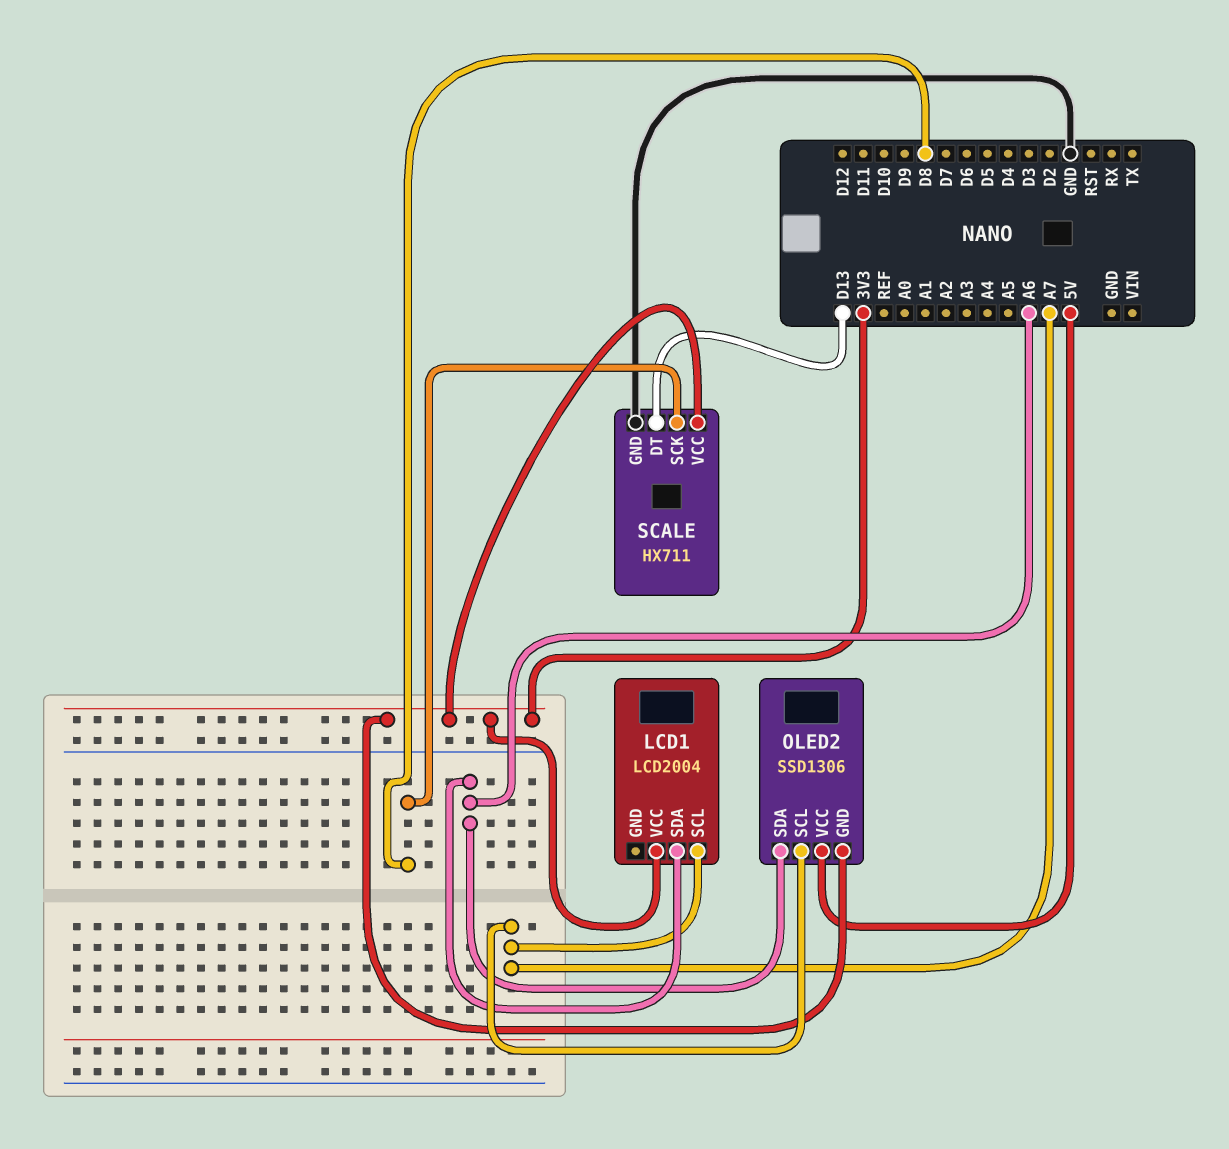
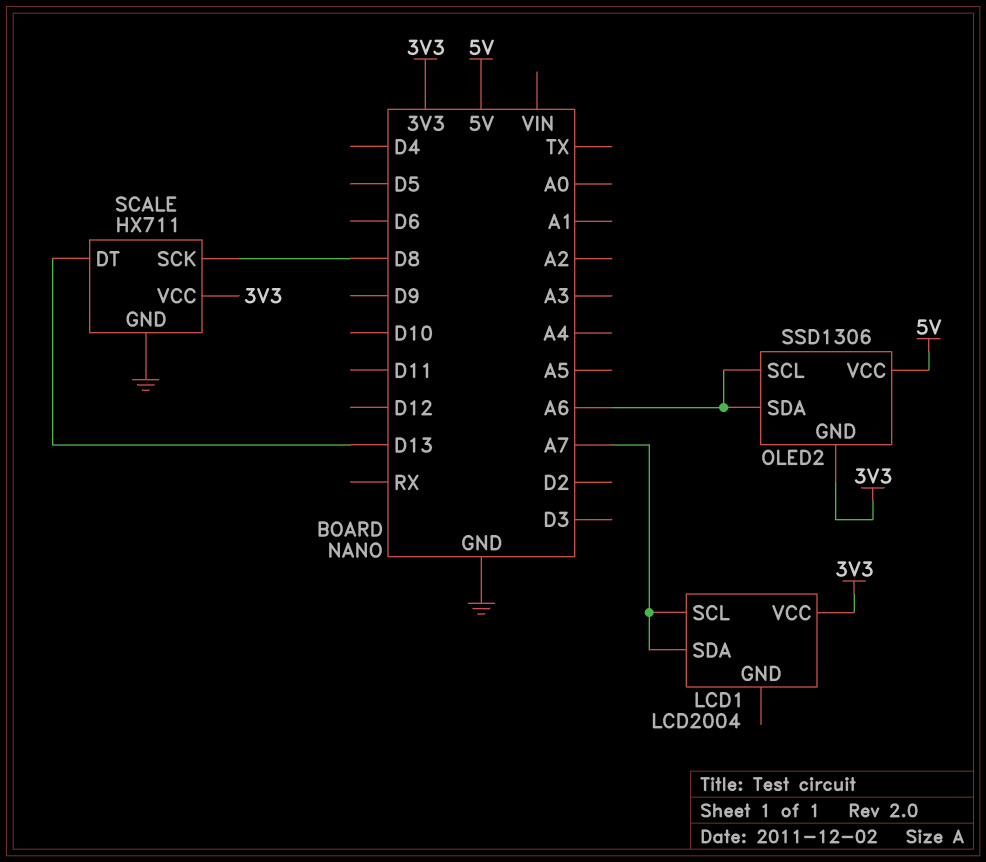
LCD1 pin SDA: A6 -> A7
OLED2 pin SCL: A7 -> A6

